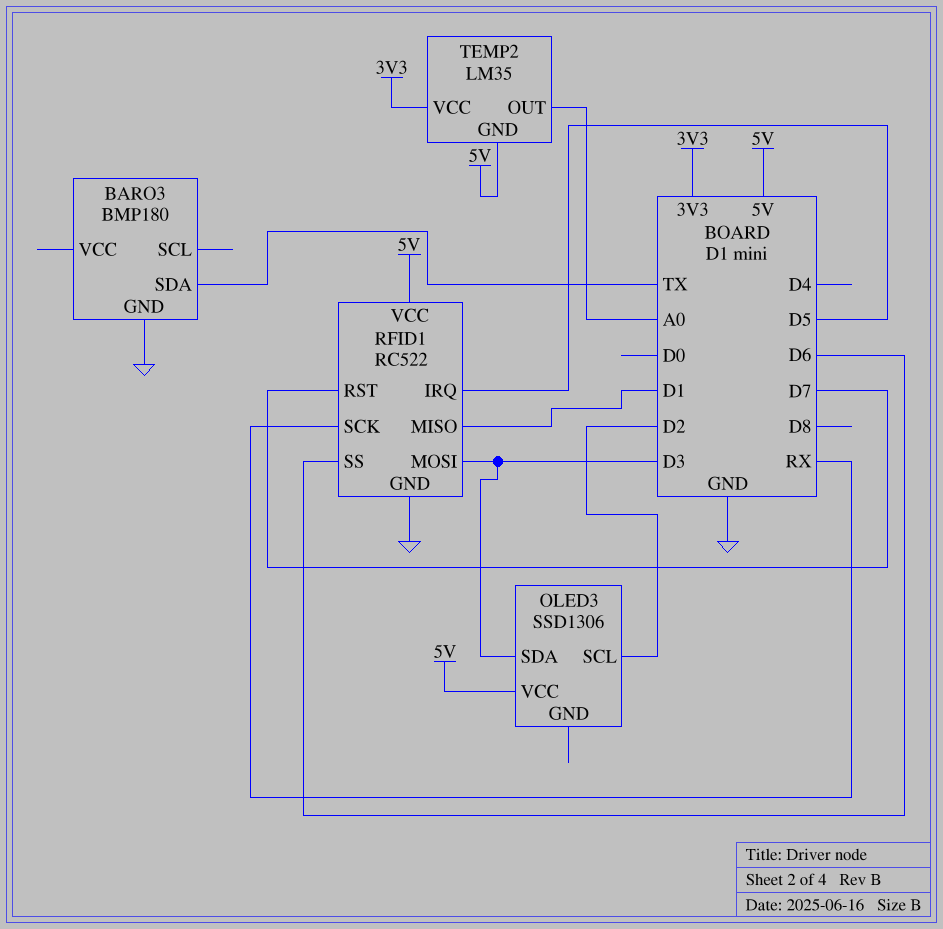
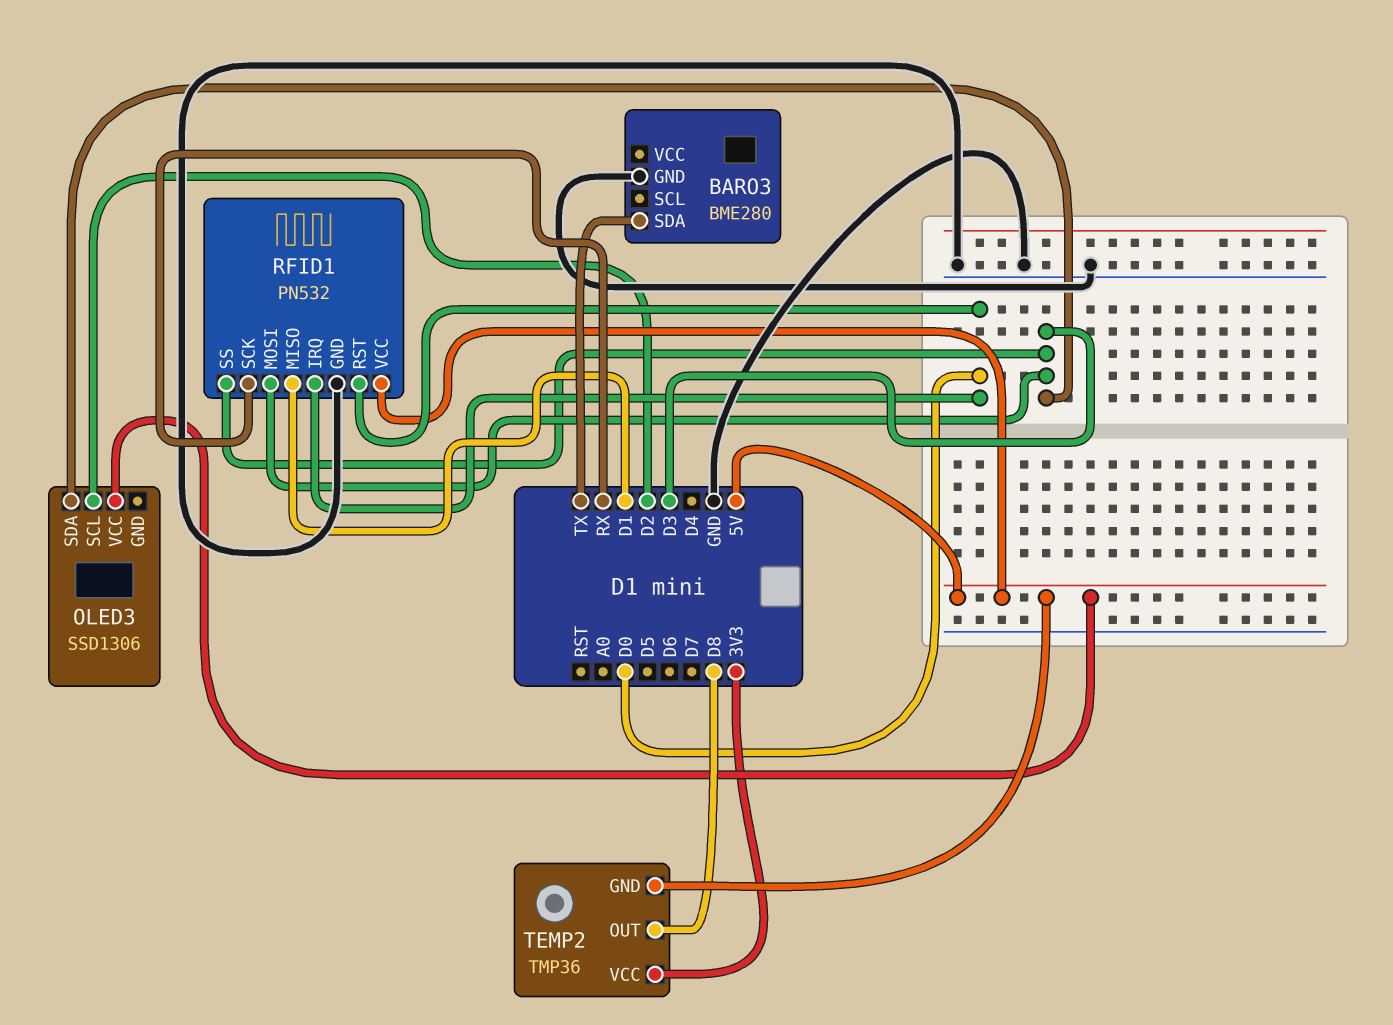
BARO3: BMP180 -> BME280
RFID1: RC522 -> PN532
RFID1 pin IRQ: D5 -> D0
RFID1 pin RST: D7 -> D0
RFID1 pin SS: D6 -> D3
TEMP2: LM35 -> TMP36
TEMP2 pin OUT: A0 -> D8

